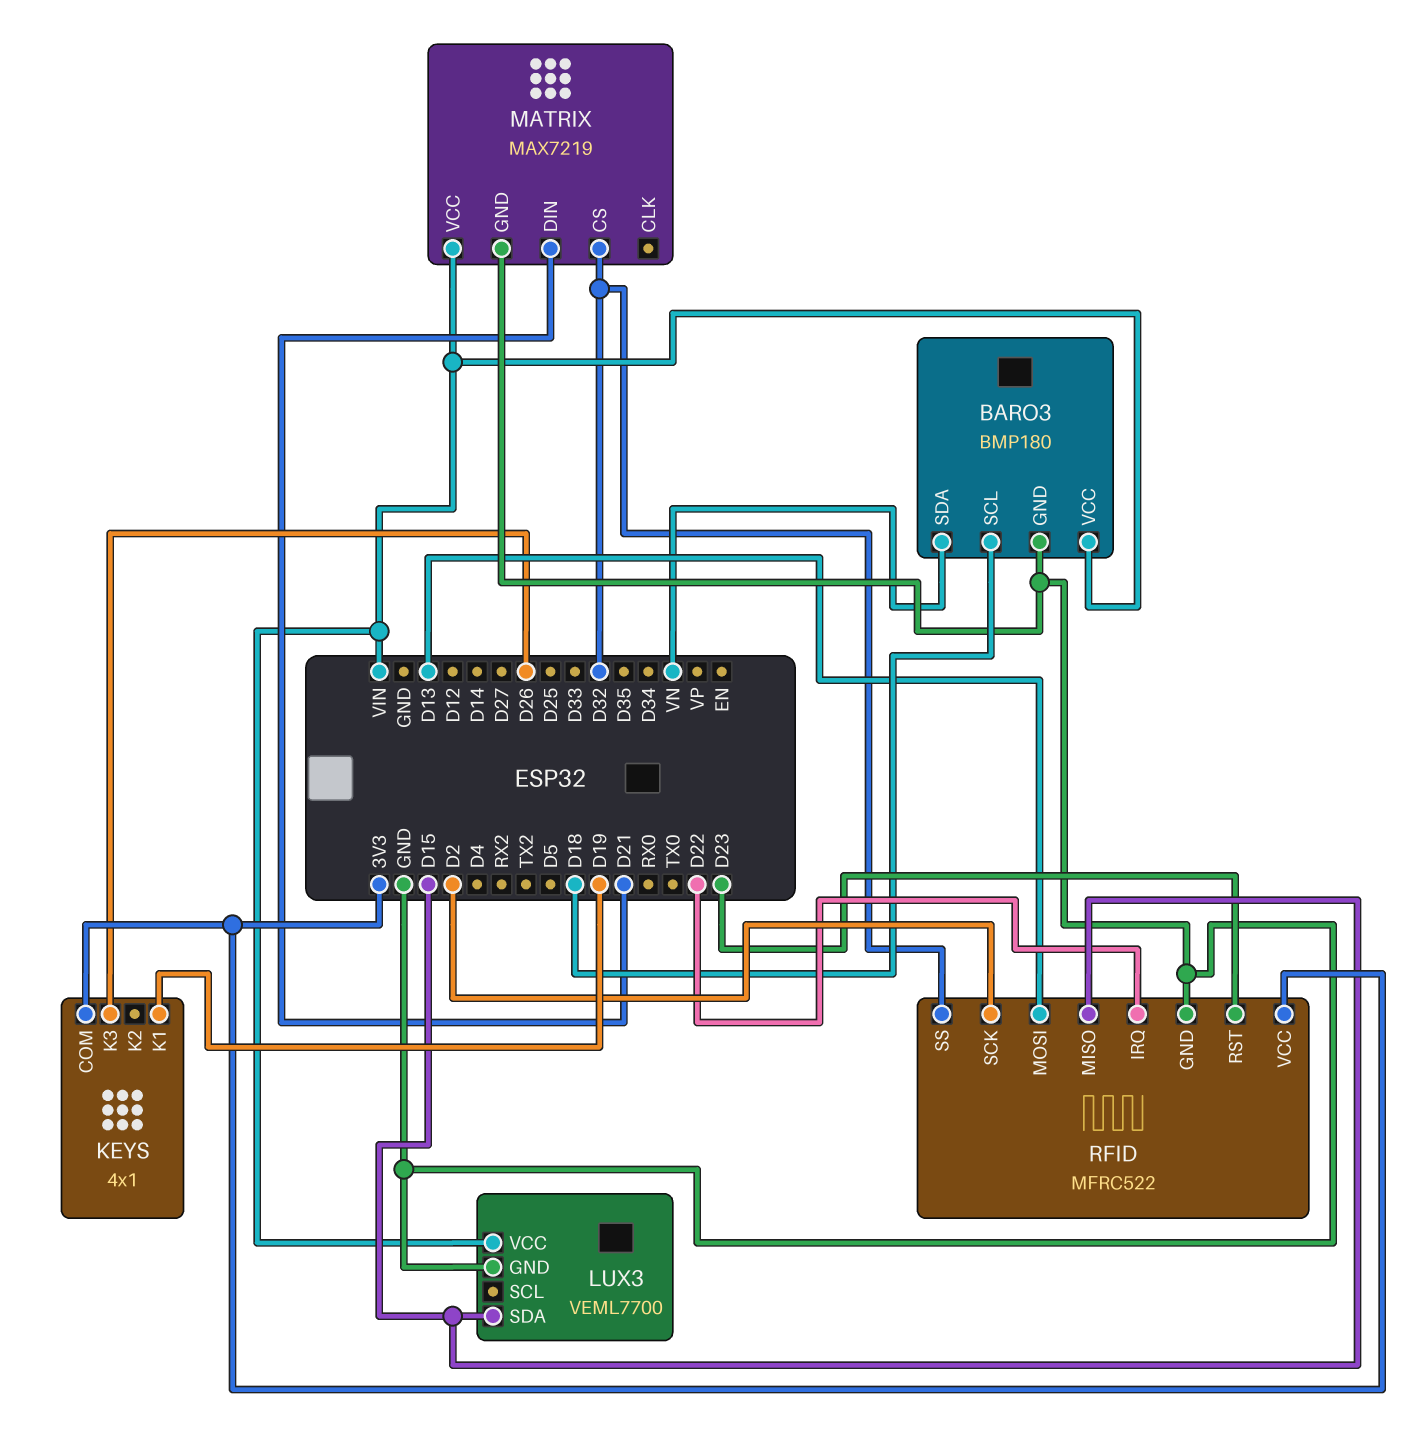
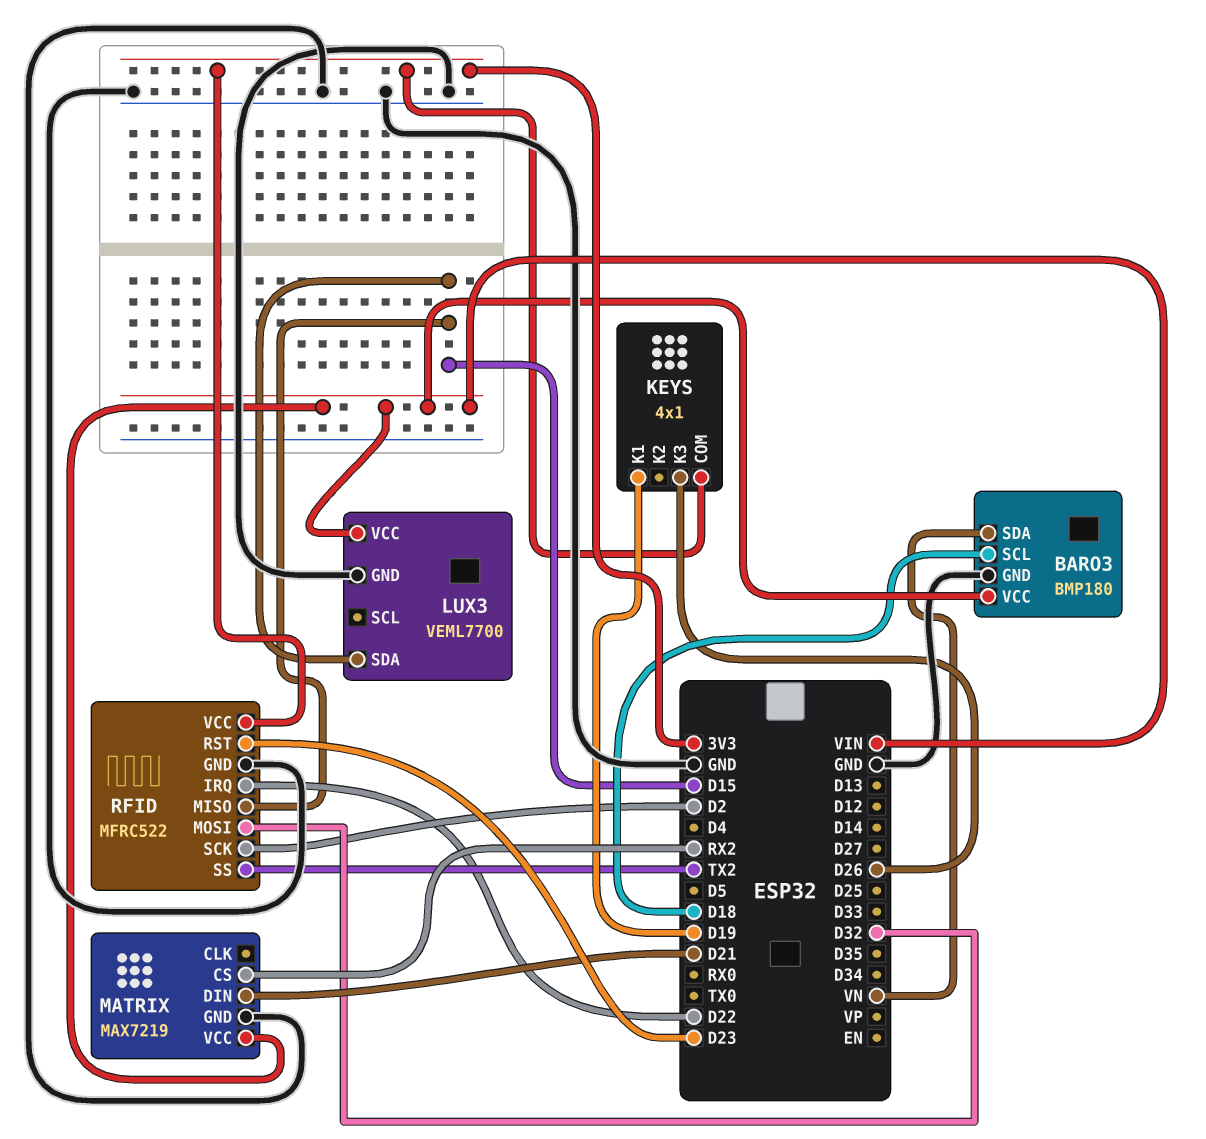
MATRIX pin CS: D32 -> RX2
RFID pin MOSI: D13 -> D32
RFID pin SS: D32 -> TX2

